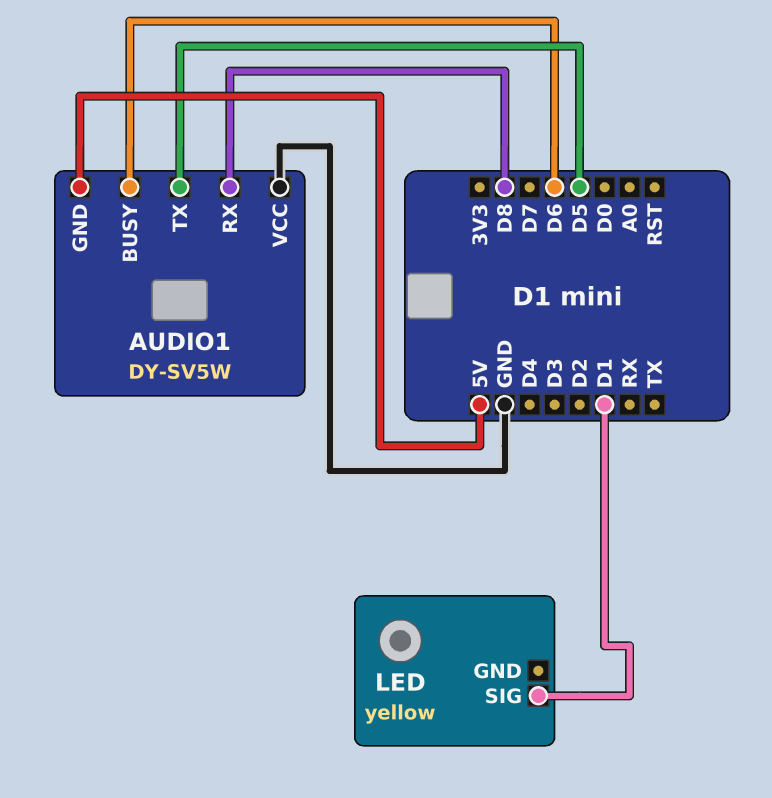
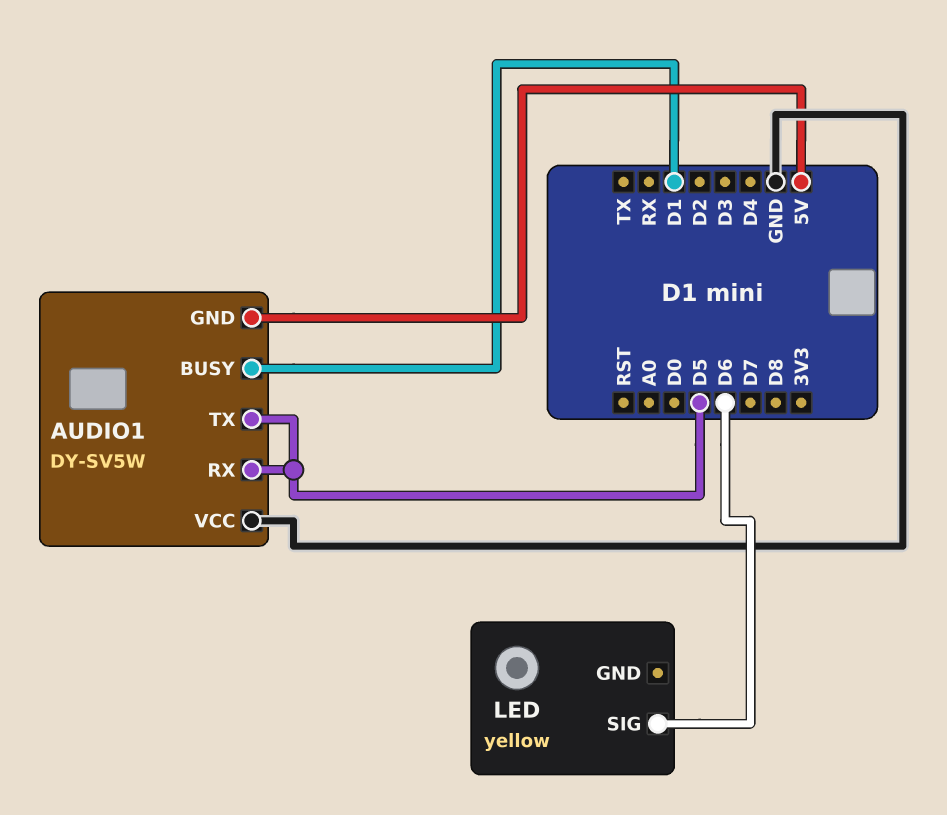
AUDIO1 pin BUSY: D6 -> D1
AUDIO1 pin RX: D8 -> D5
LED pin SIG: D1 -> D6

